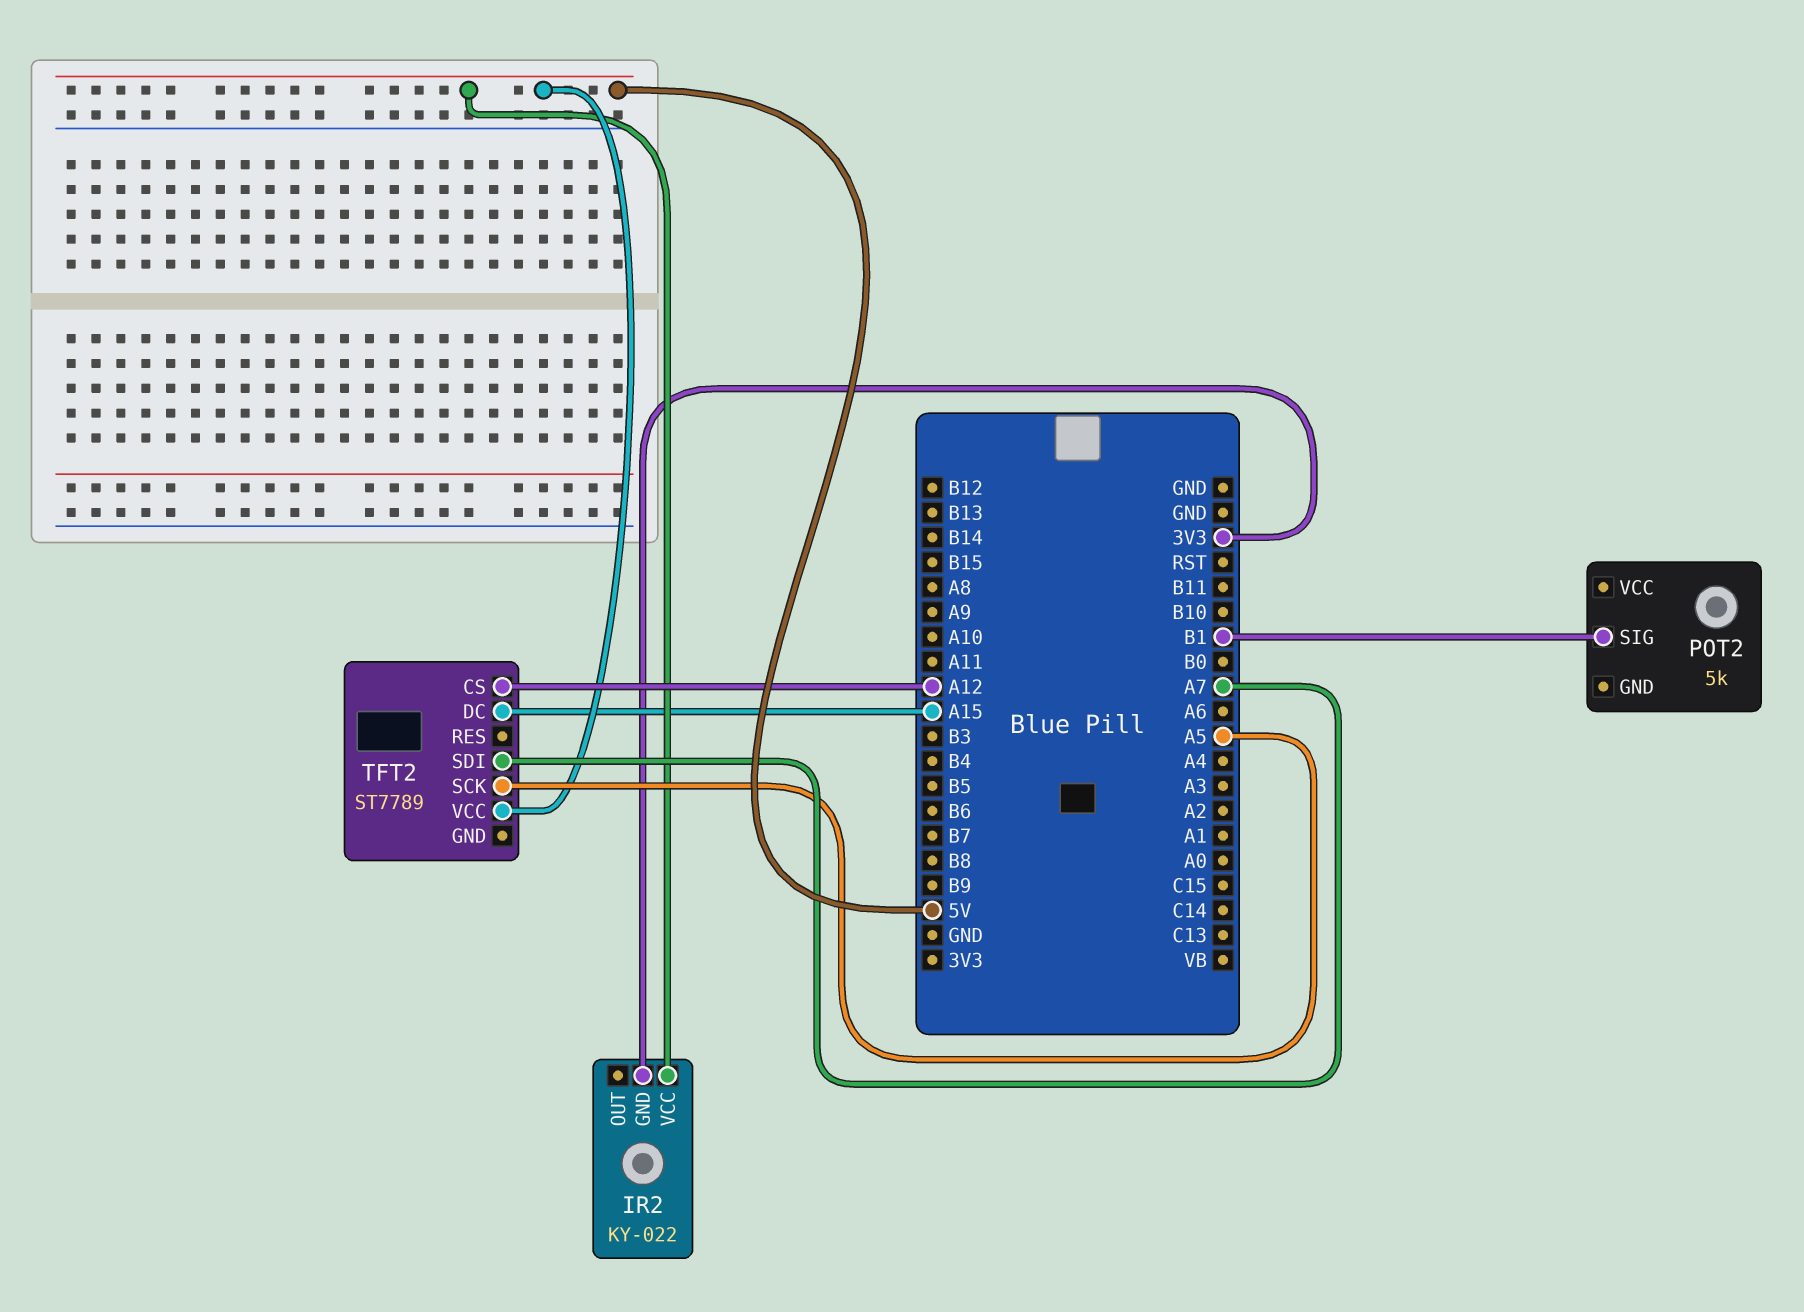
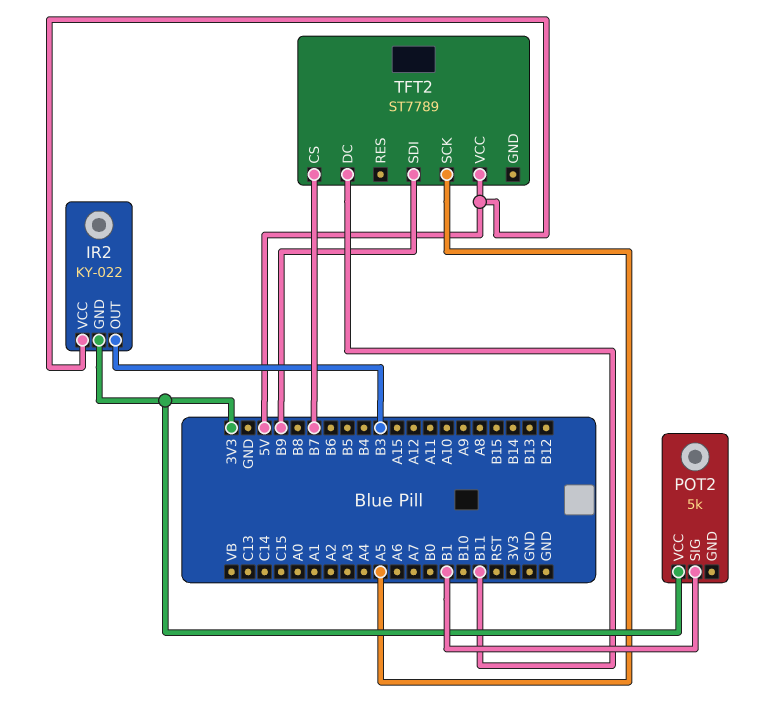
IR2 pin OUT: none -> B3
POT2 pin VCC: none -> 3V3
TFT2 pin CS: A12 -> B7
TFT2 pin DC: A15 -> B11
TFT2 pin SDI: A7 -> B9

